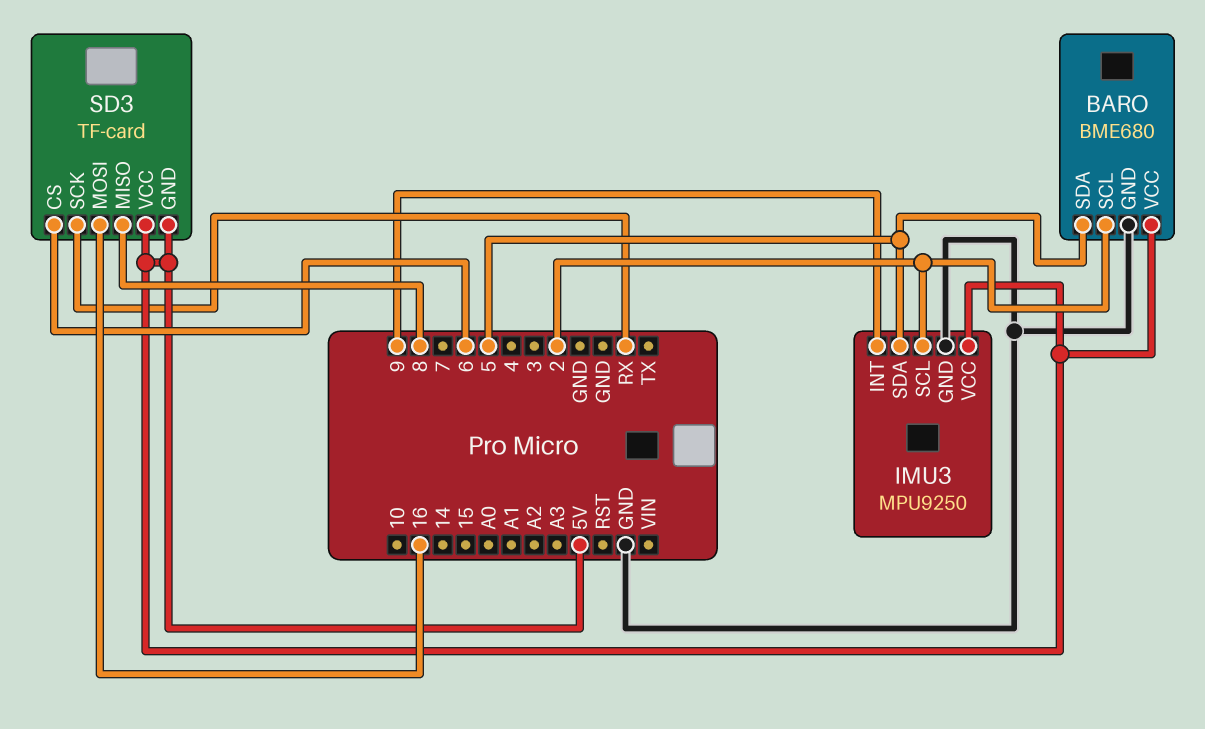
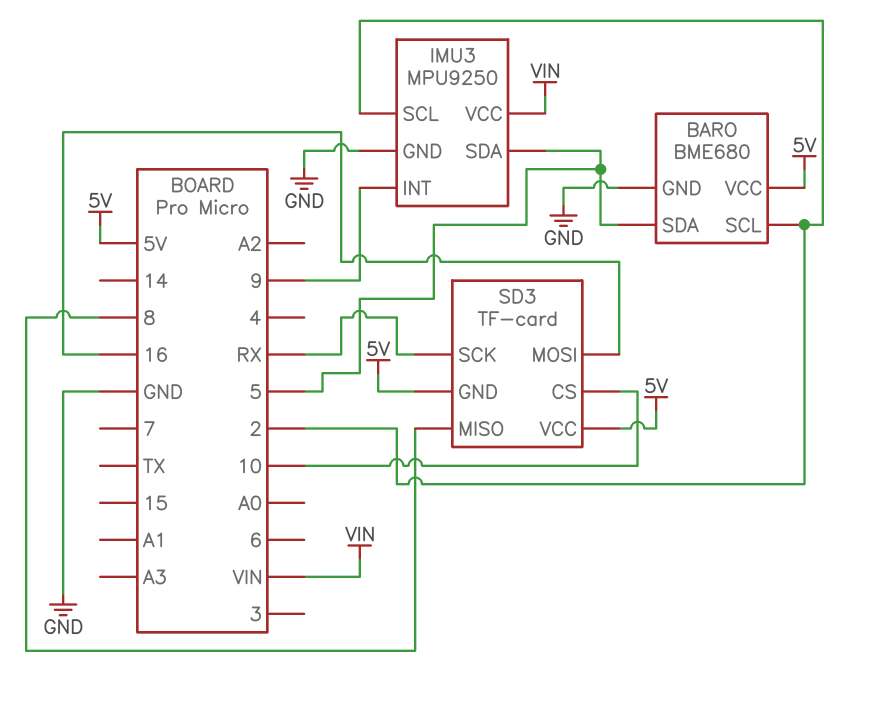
IMU3 pin VCC: 5V -> VIN
SD3 pin CS: 6 -> 10

